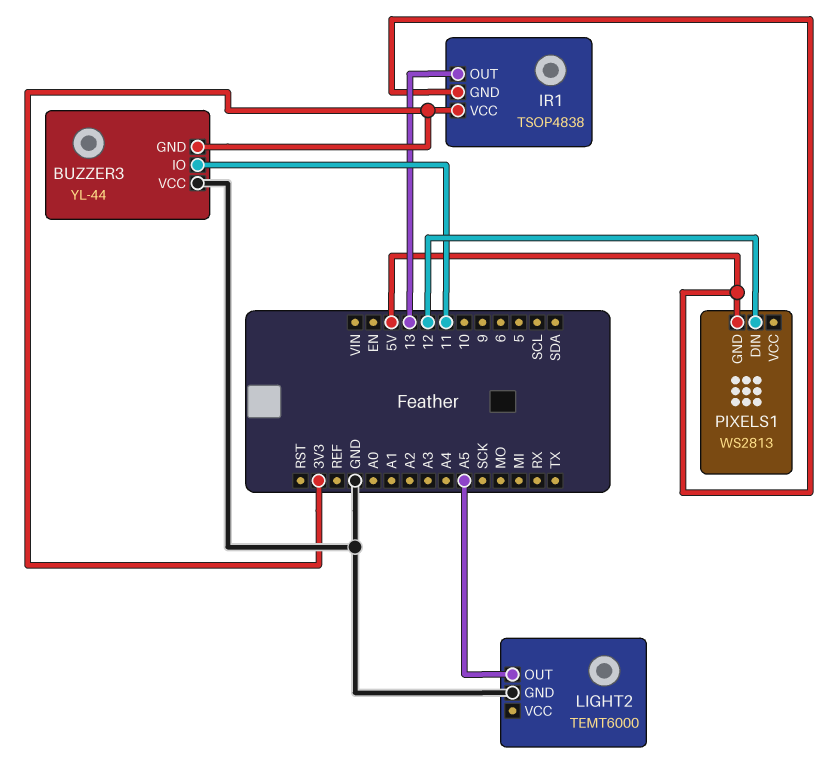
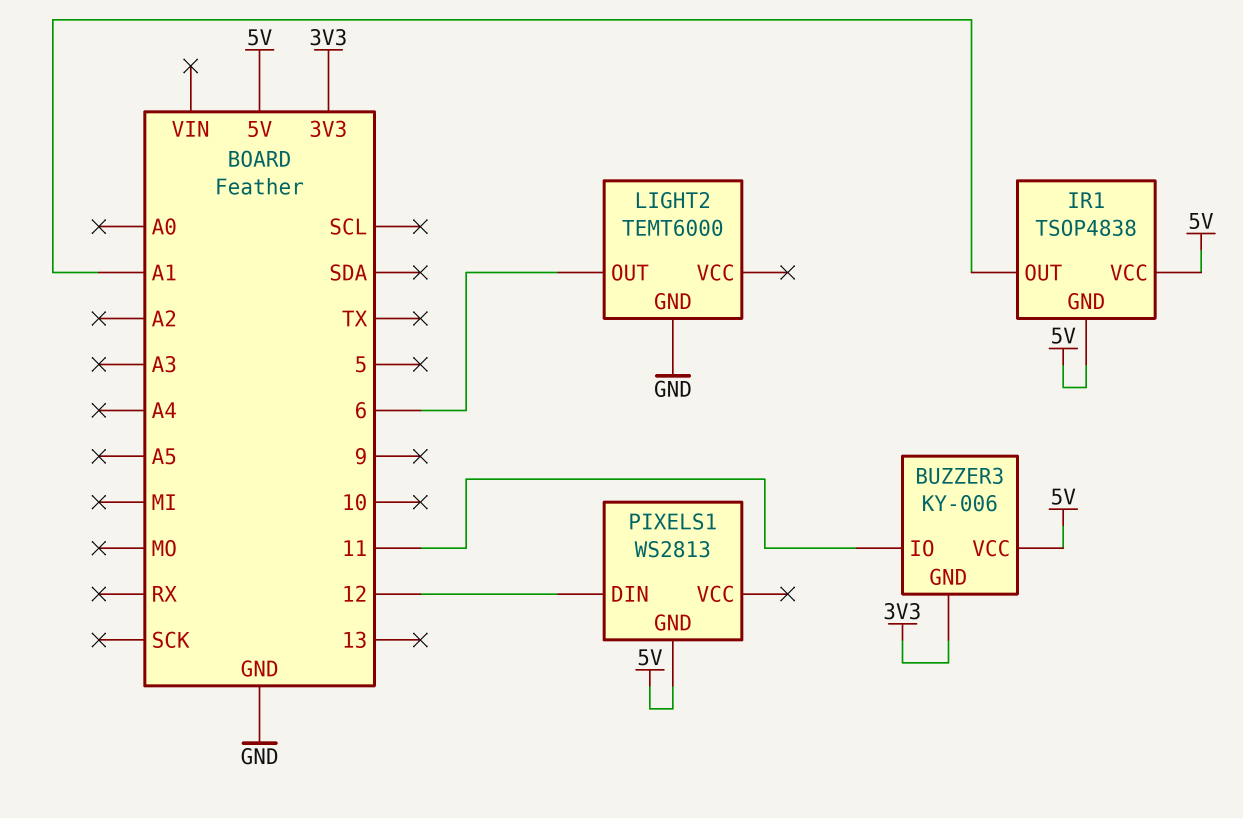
BUZZER3: YL-44 -> KY-006
BUZZER3 pin VCC: GND -> 5V
IR1 pin OUT: 13 -> A1
IR1 pin VCC: 3V3 -> 5V
LIGHT2 pin OUT: A5 -> 6

